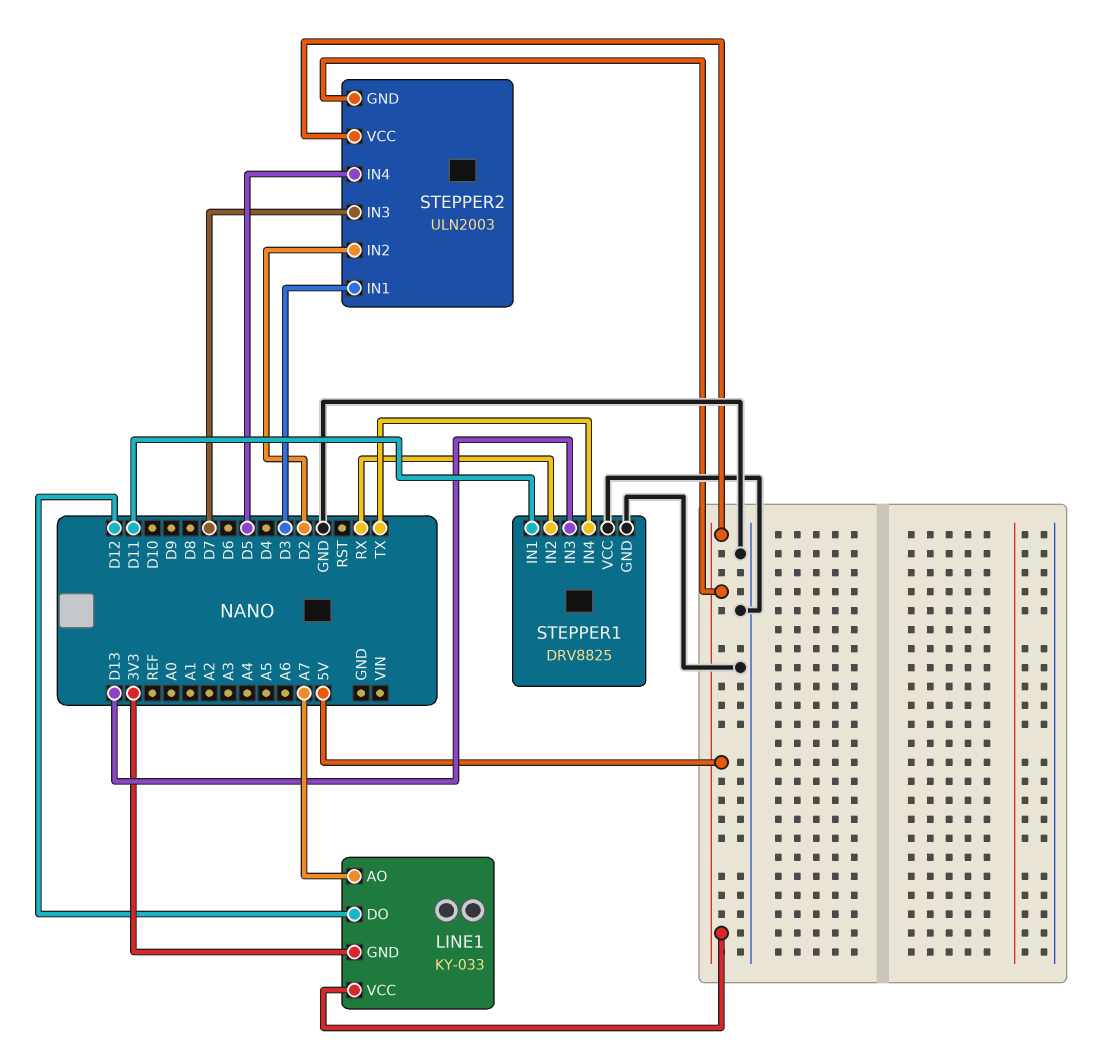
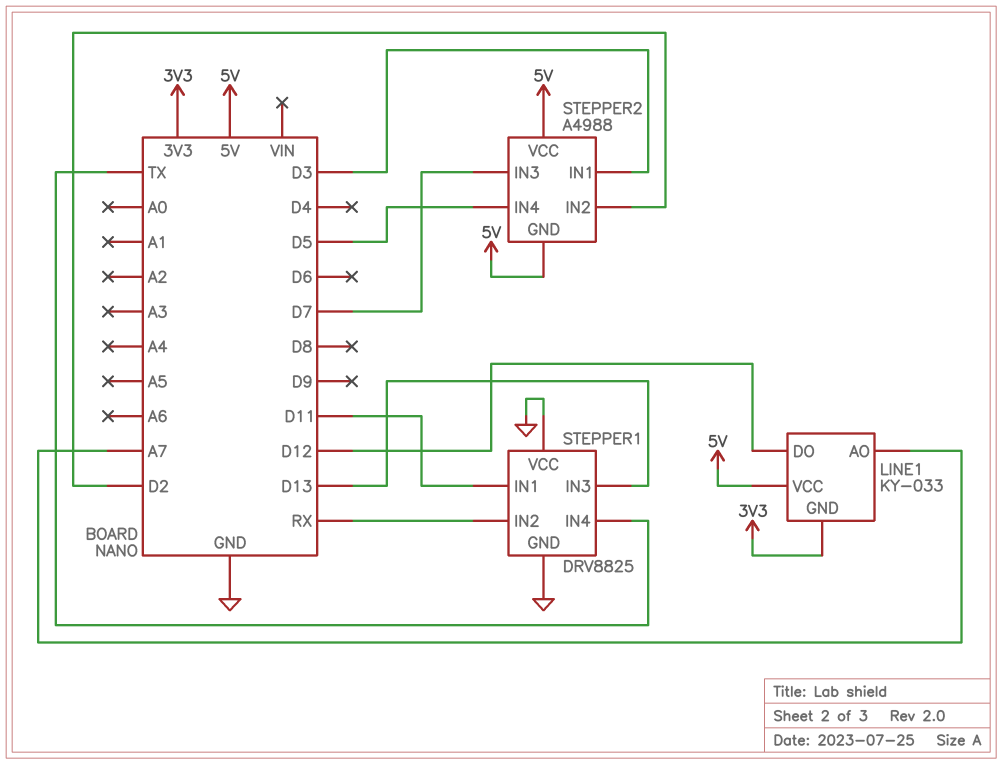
STEPPER2: ULN2003 -> A4988

